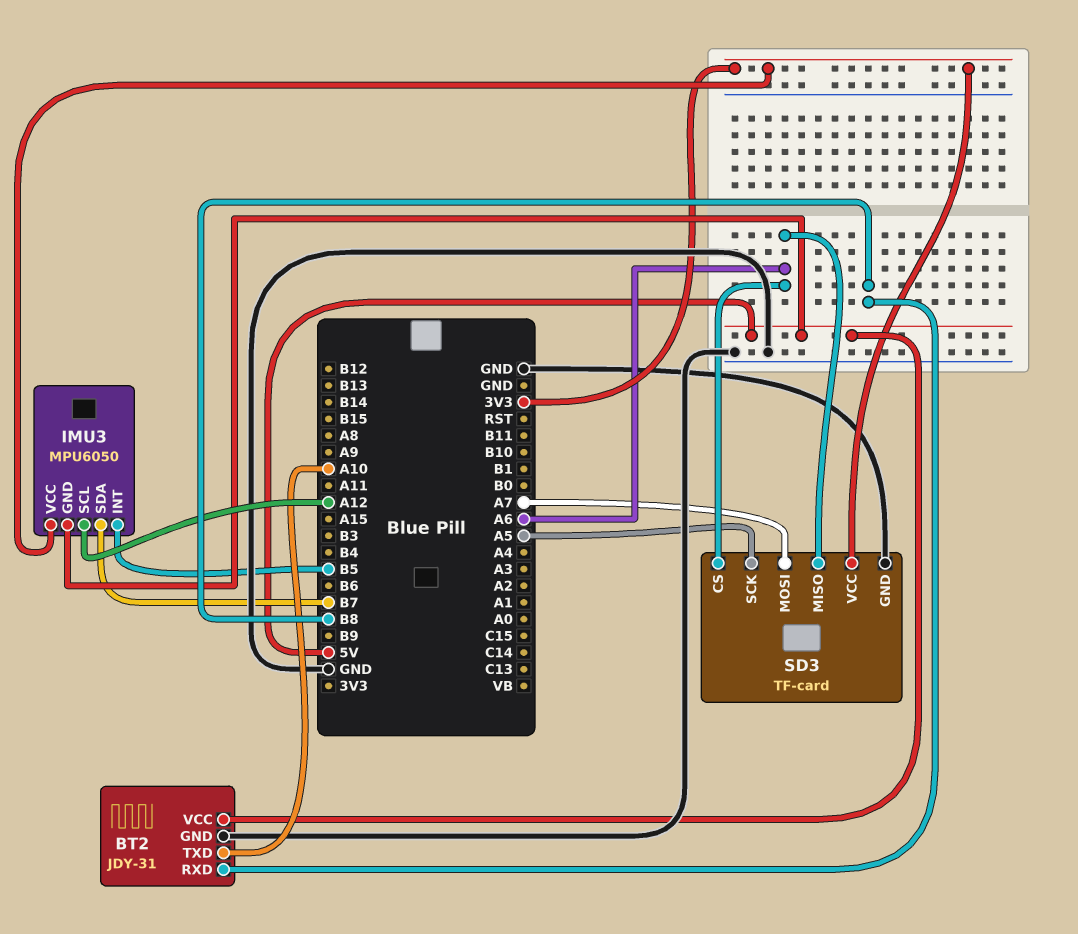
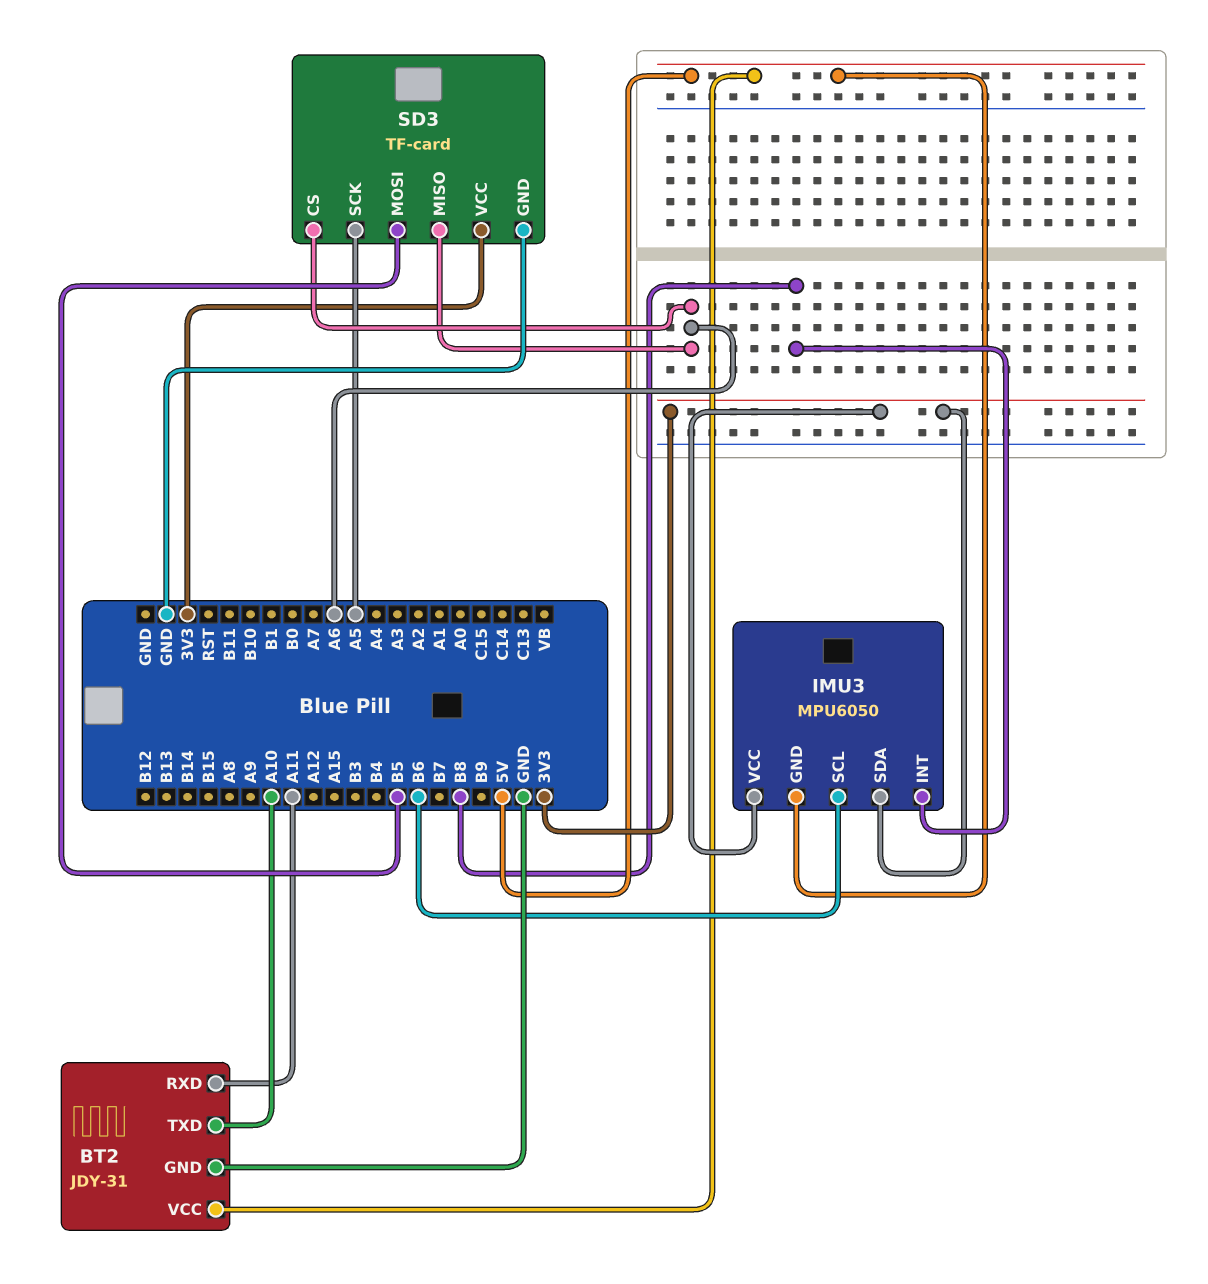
BT2 pin RXD: B8 -> A11
IMU3 pin INT: B5 -> B8
IMU3 pin SCL: A12 -> B6
IMU3 pin SDA: B7 -> 3V3
SD3 pin MOSI: A7 -> B5

